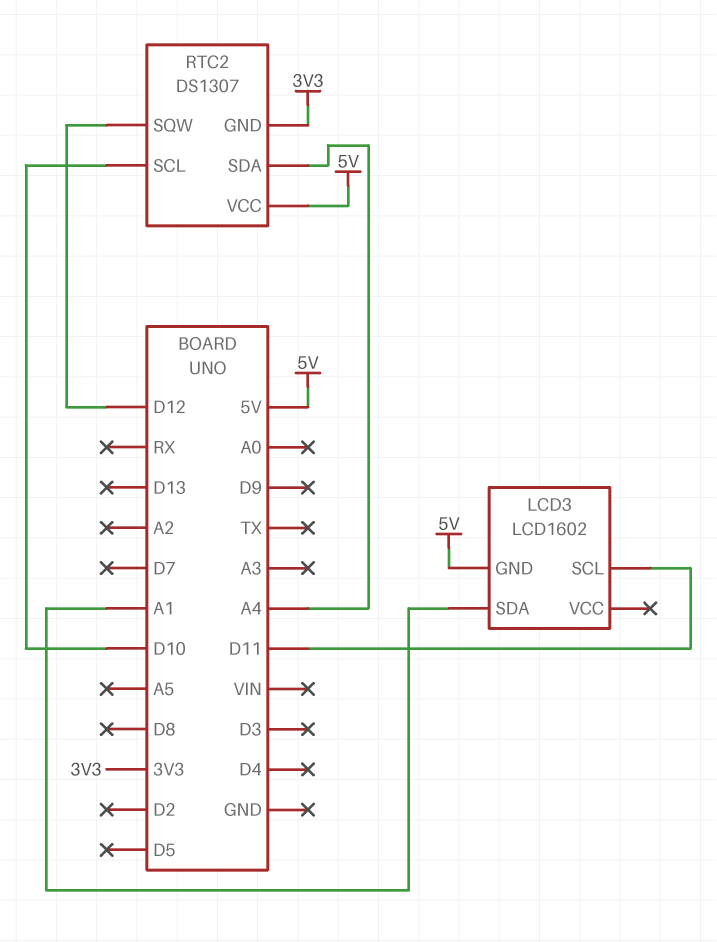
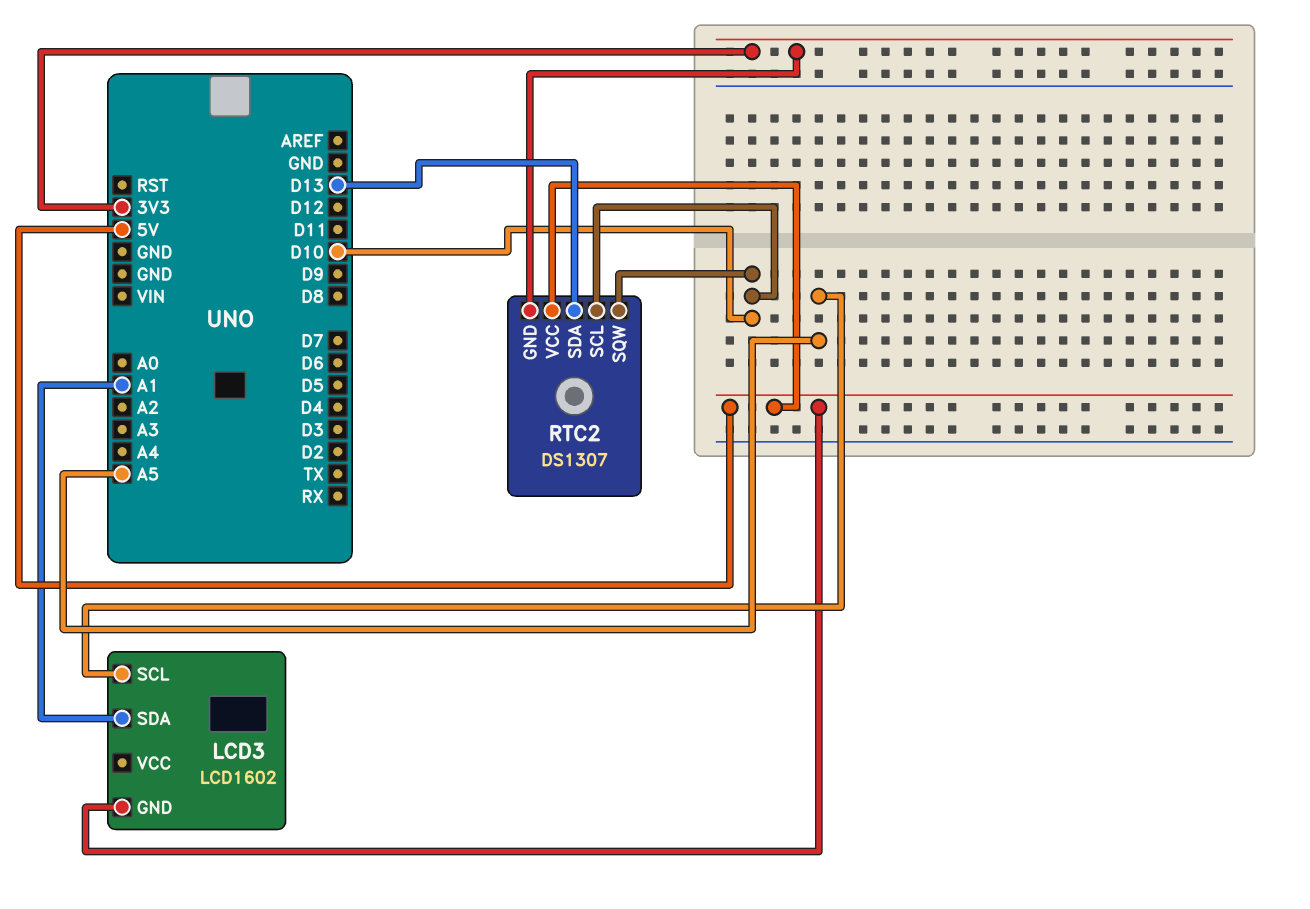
LCD3 pin SCL: D11 -> A5
RTC2 pin SDA: A4 -> D13
RTC2 pin SQW: D12 -> D10

